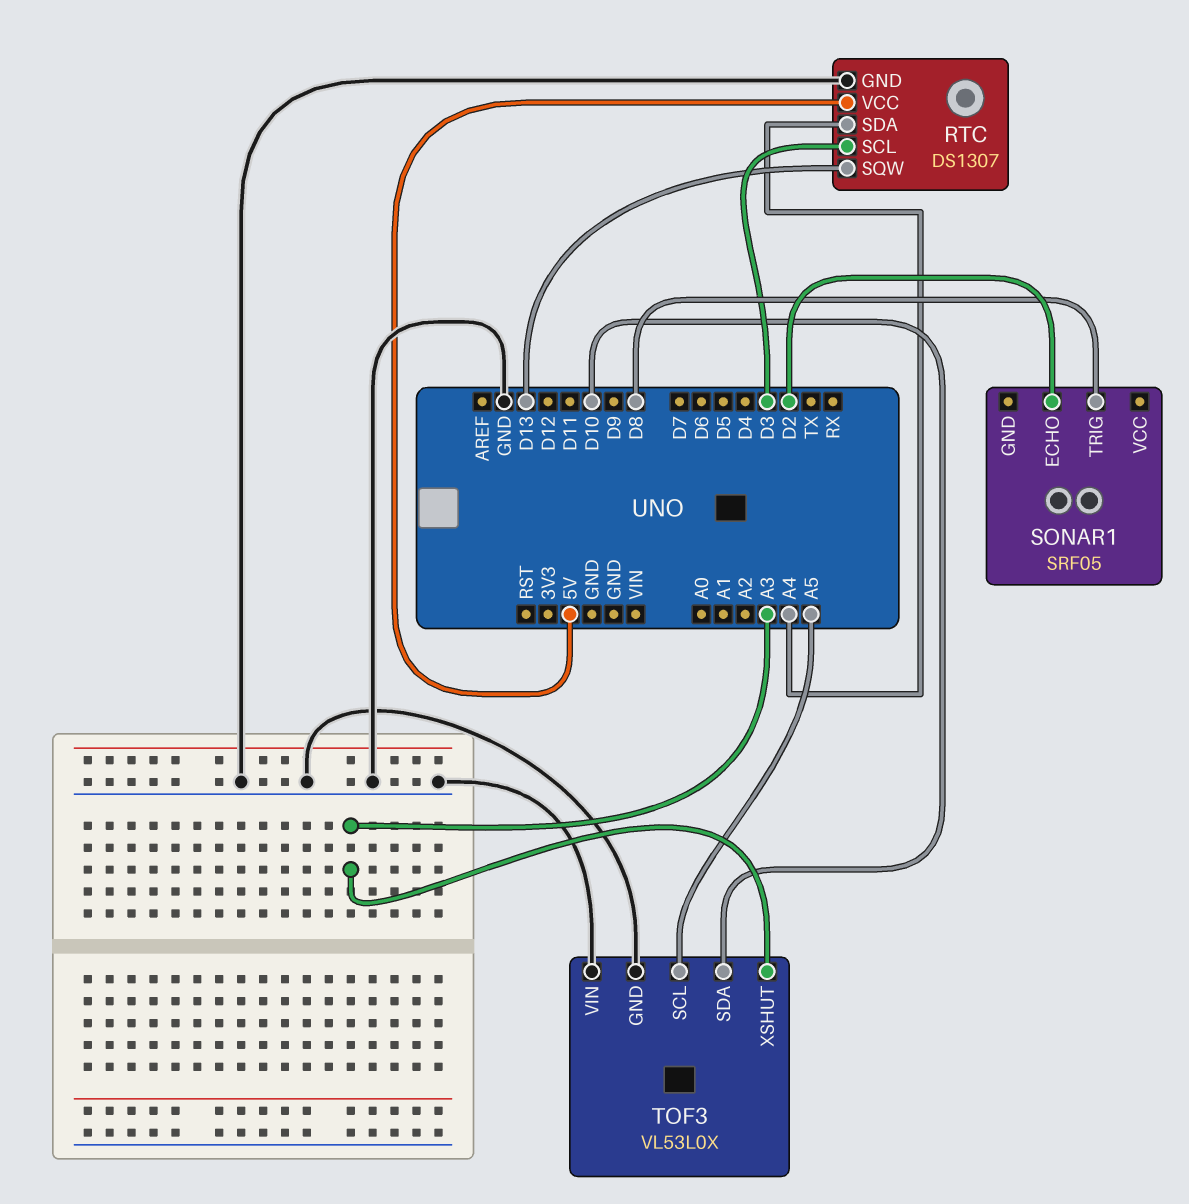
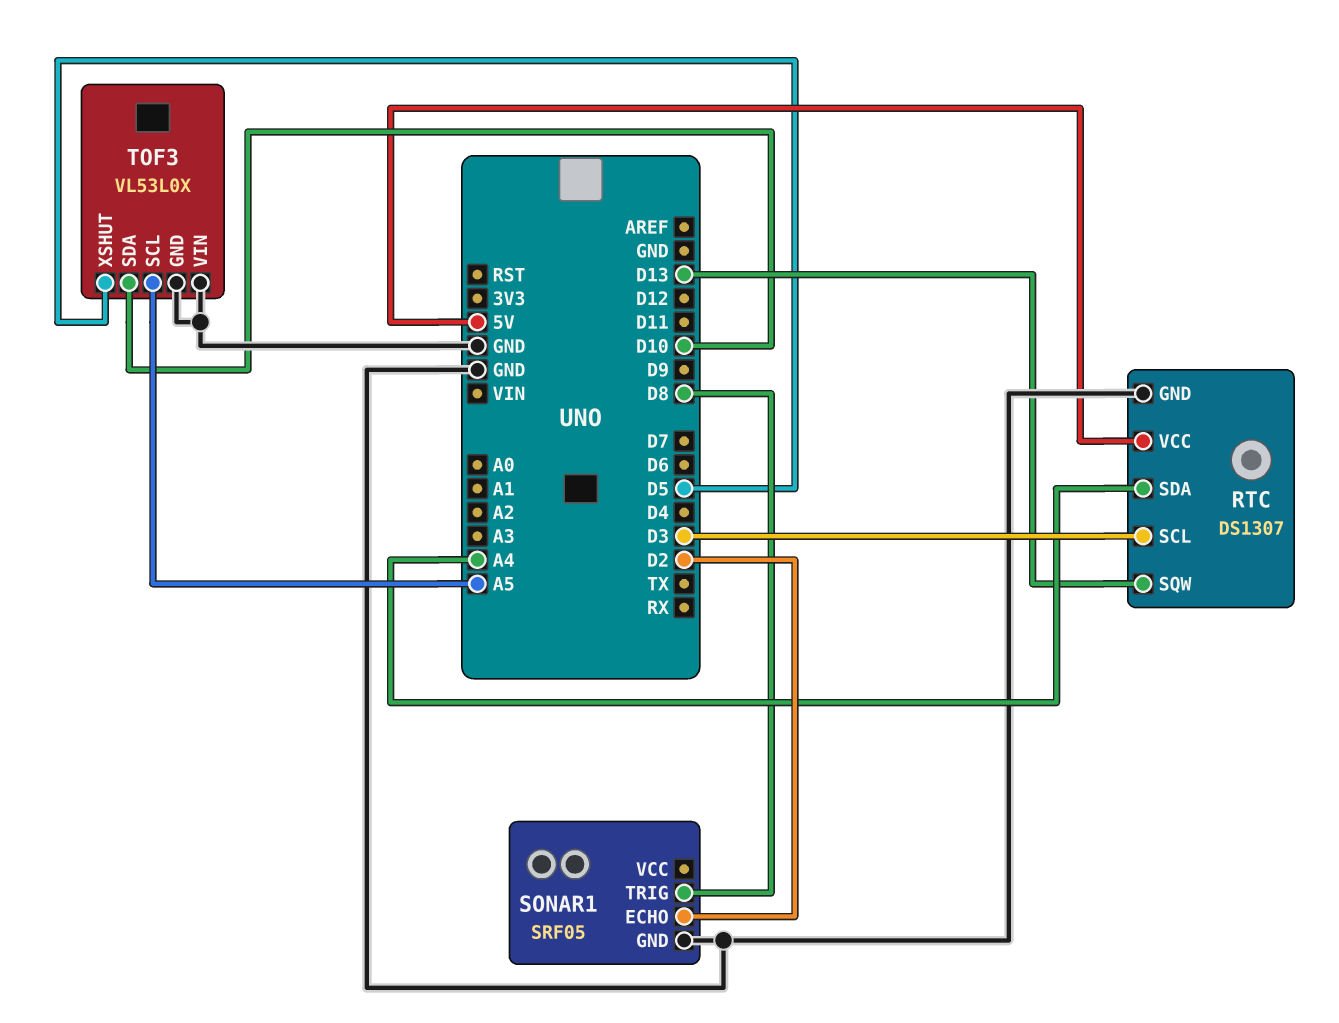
SONAR1 pin GND: none -> GND
TOF3 pin XSHUT: A3 -> D5

